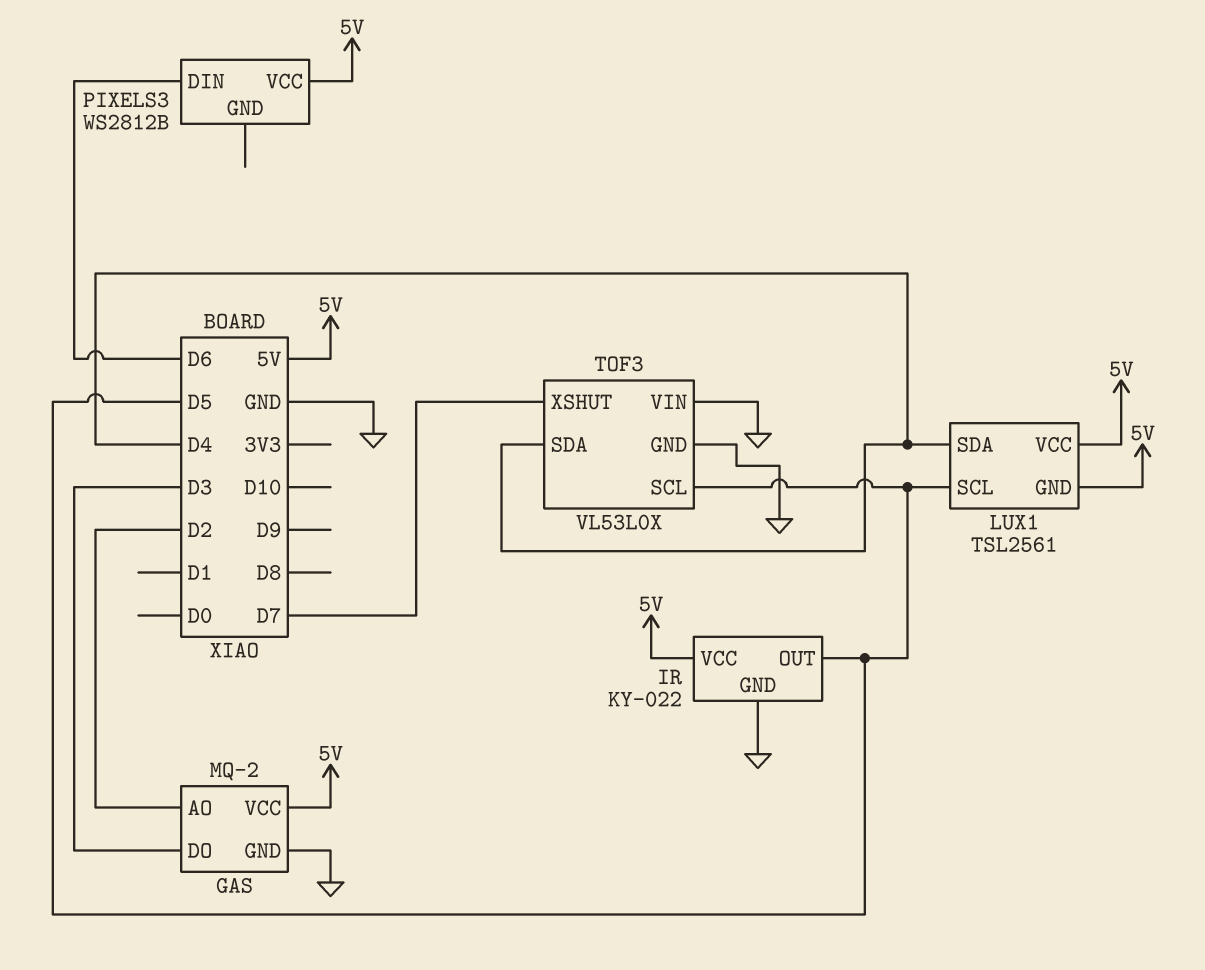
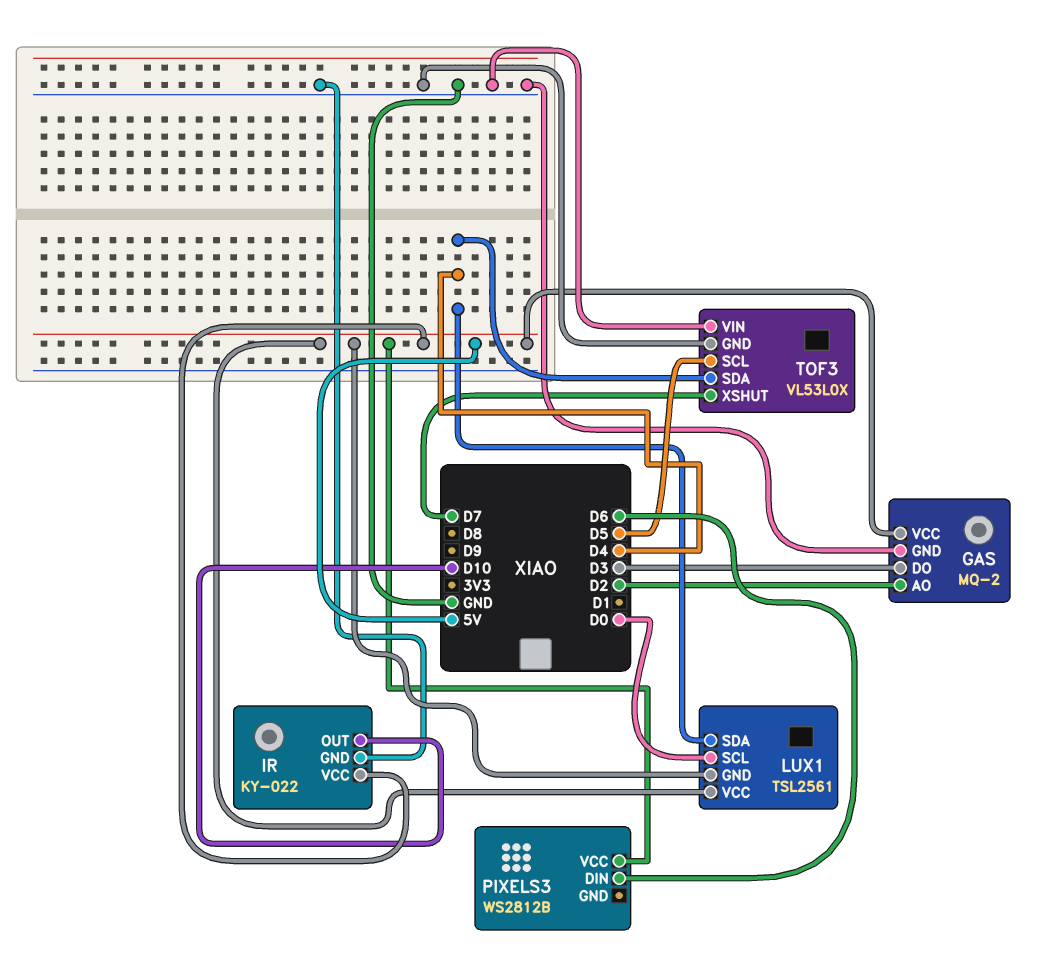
IR pin OUT: D5 -> D10
LUX1 pin SCL: D5 -> D0

